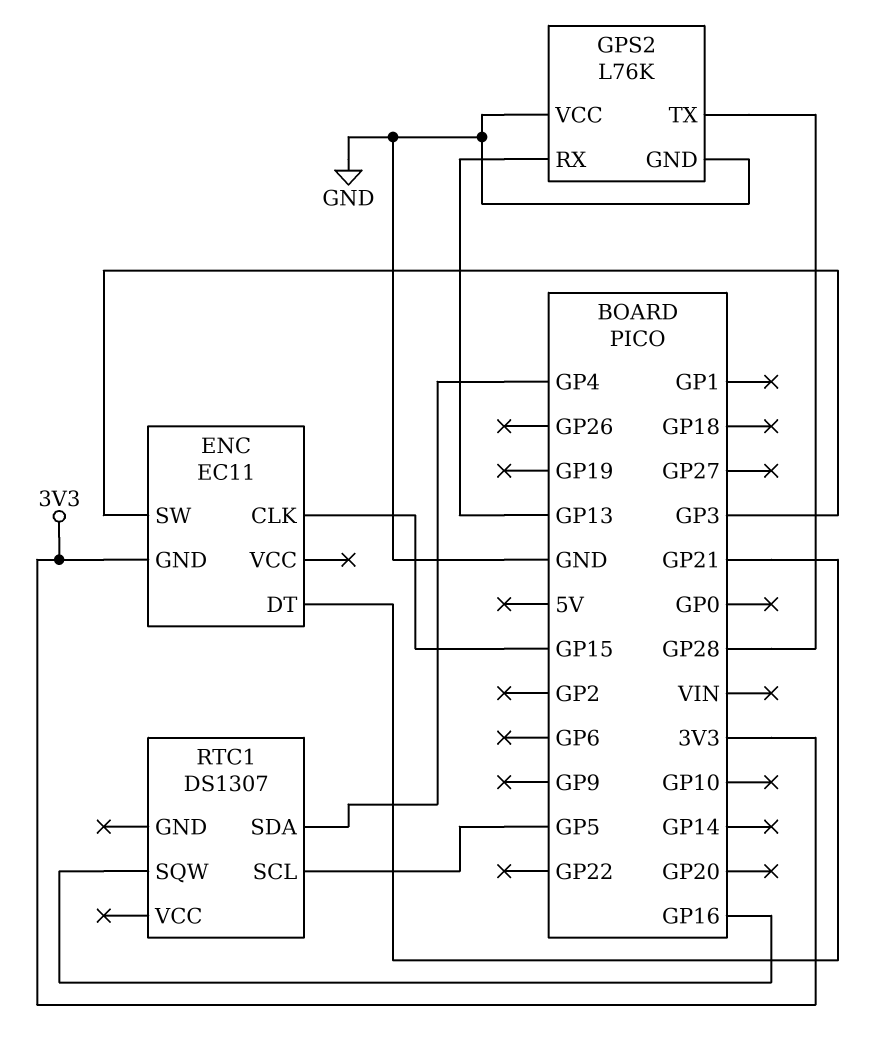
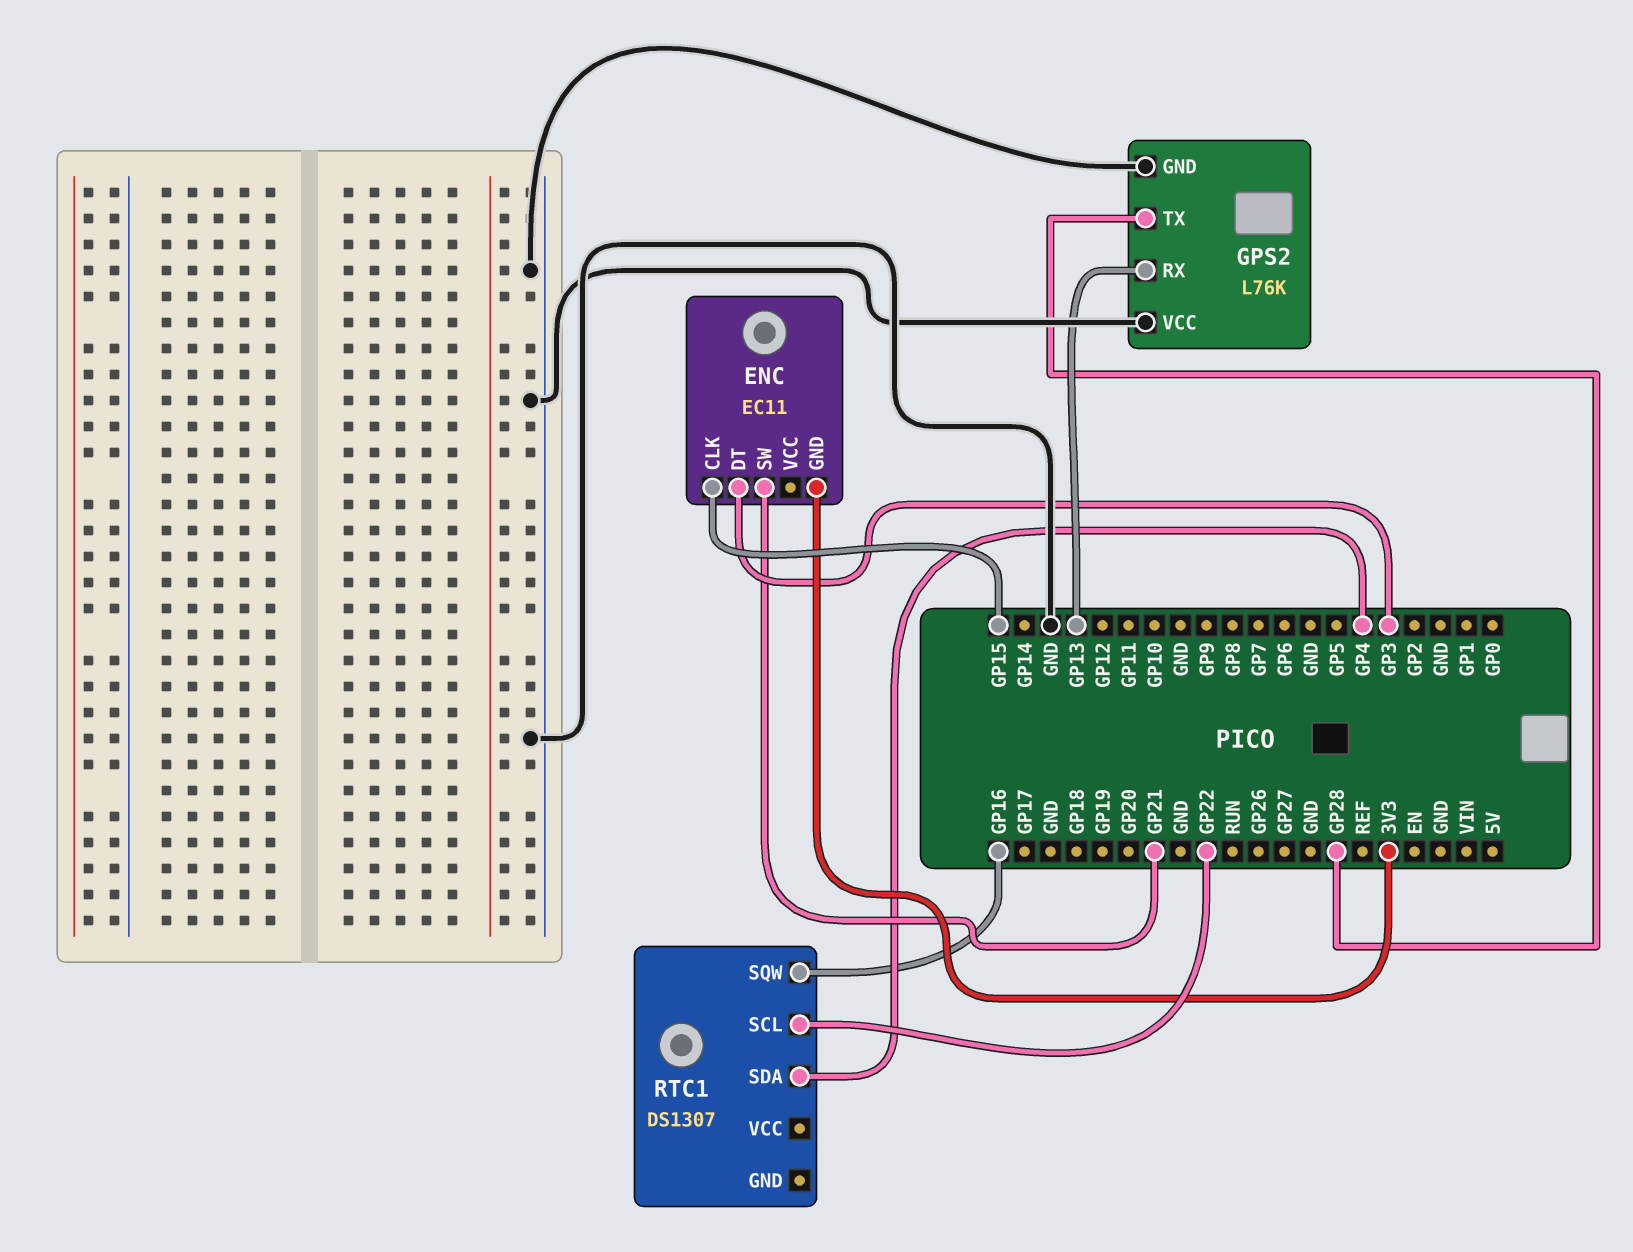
ENC pin DT: GP21 -> GP3
ENC pin SW: GP3 -> GP21
RTC1 pin SCL: GP5 -> GP22

